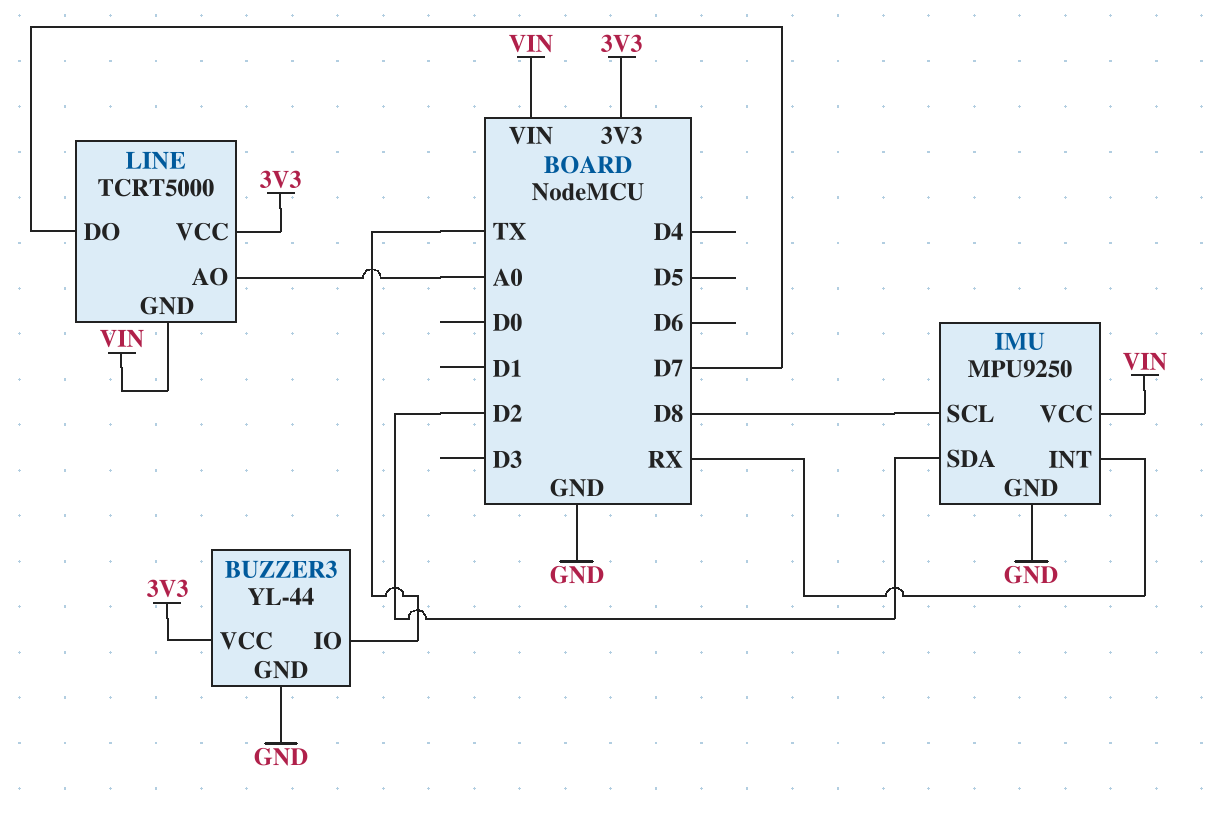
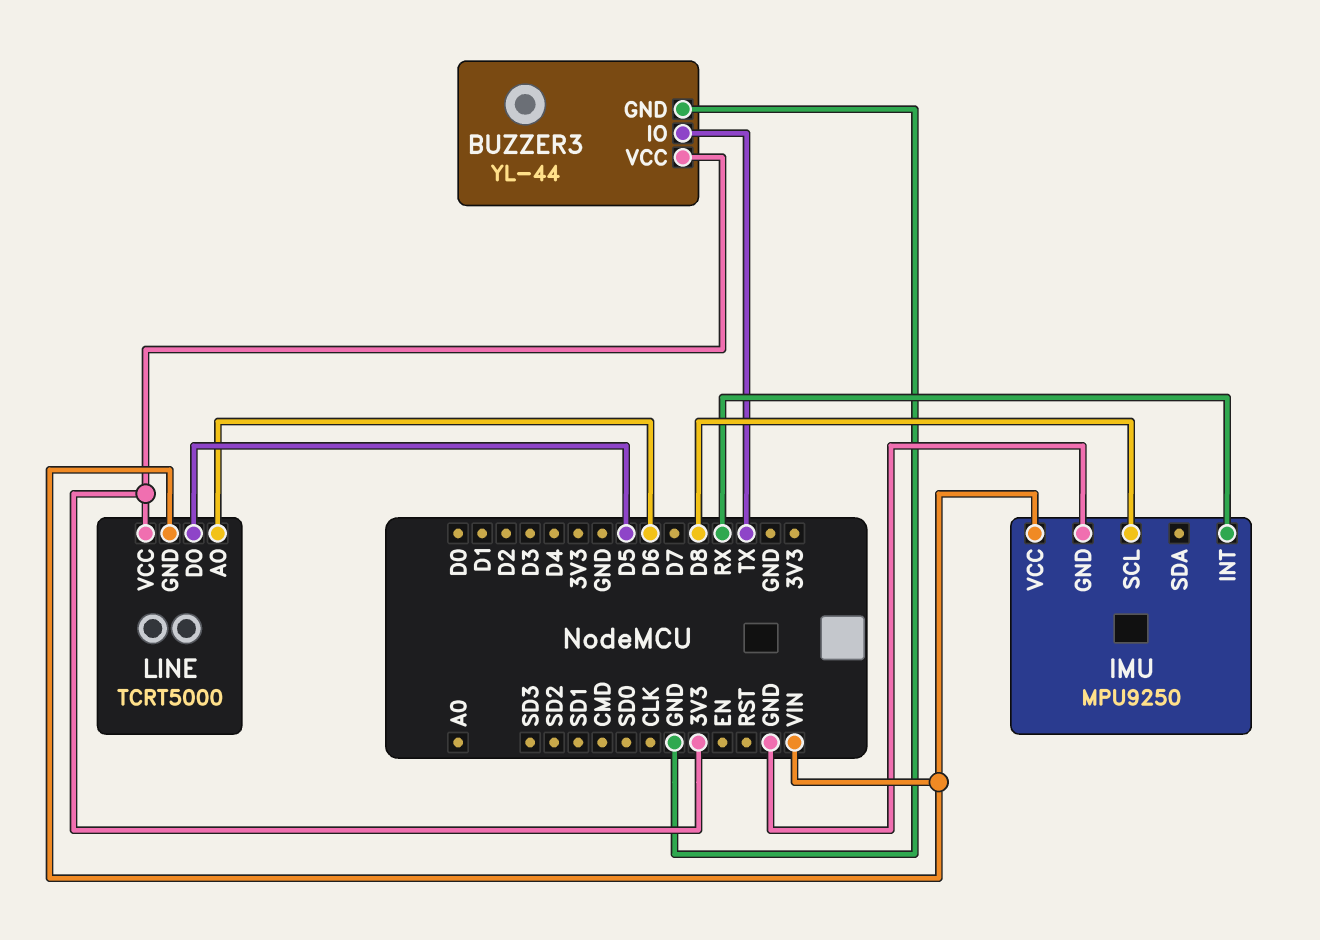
IMU pin SDA: D2 -> none
LINE pin AO: A0 -> D6
LINE pin DO: D7 -> D5

